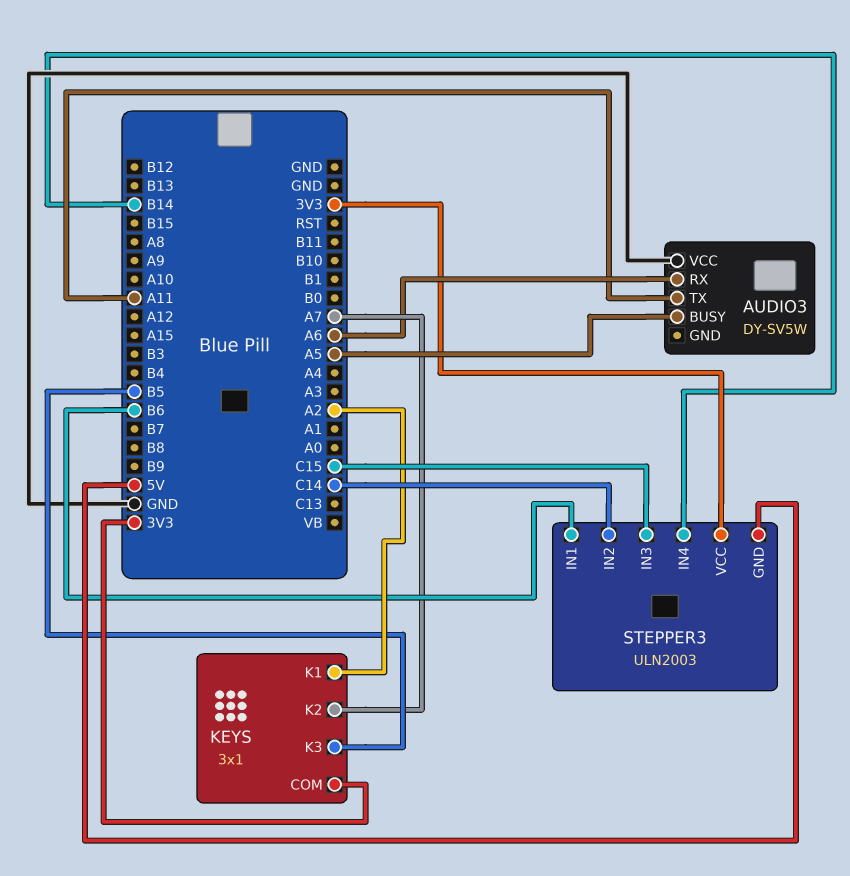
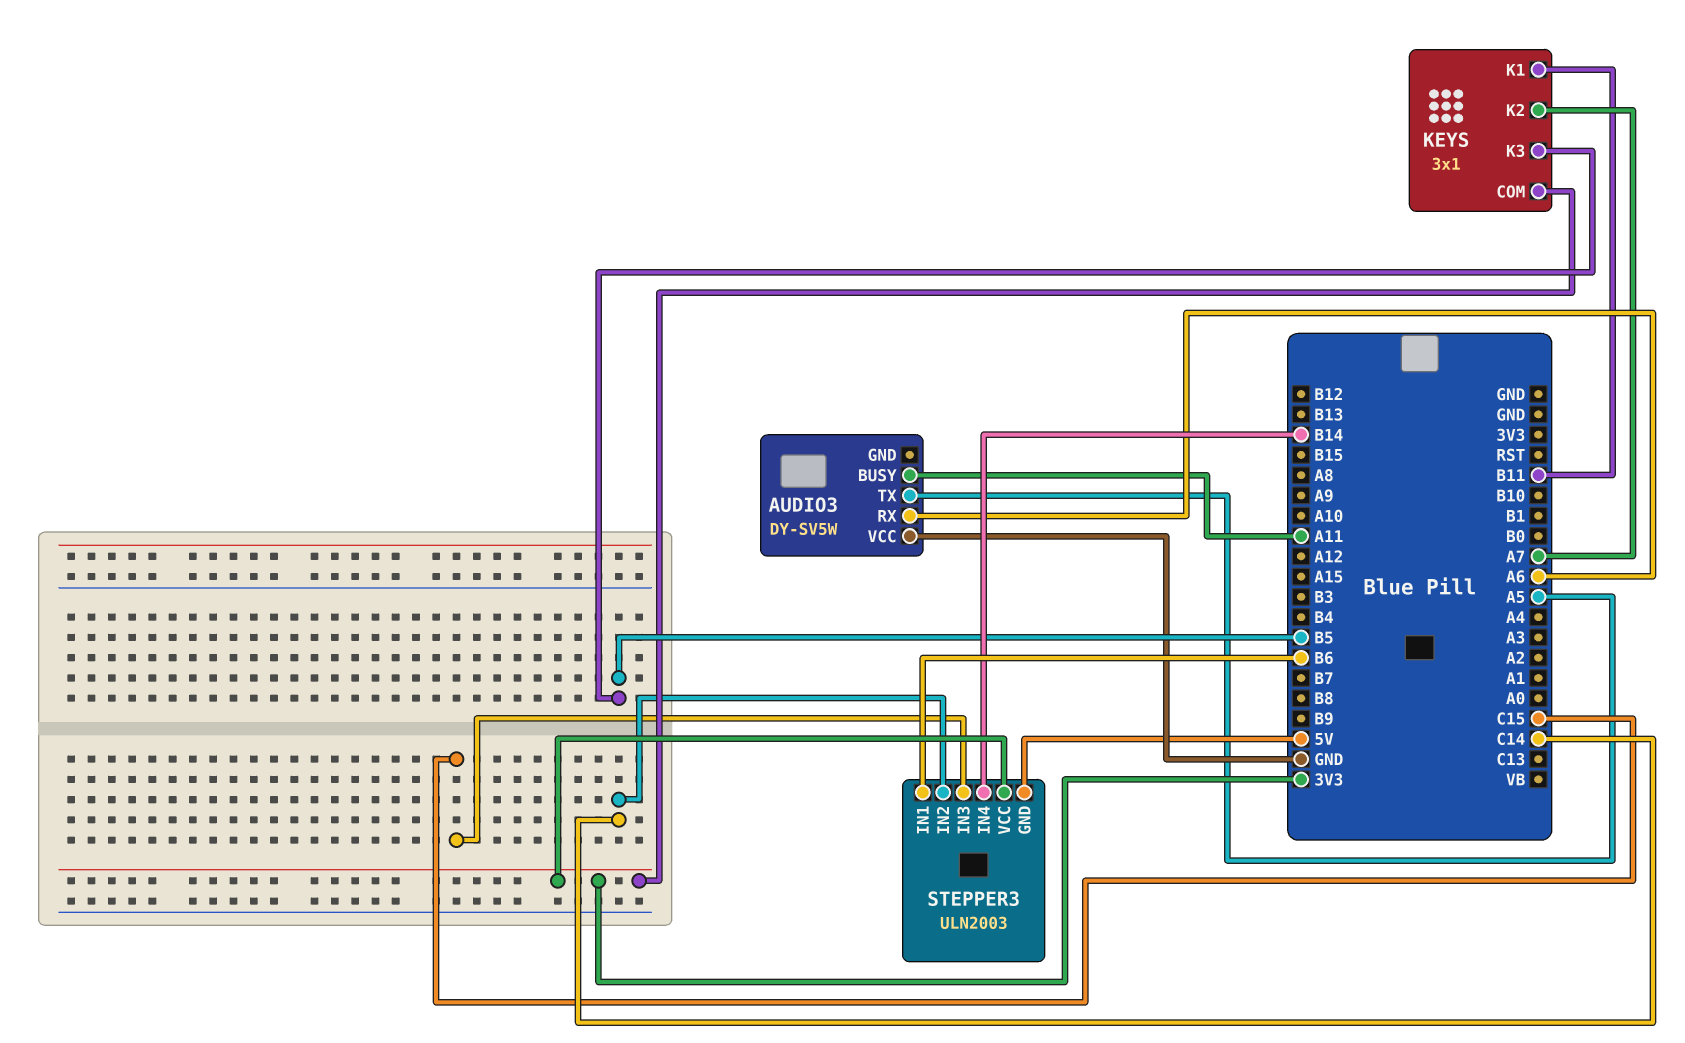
AUDIO3 pin BUSY: A5 -> A11
AUDIO3 pin TX: A11 -> A5
KEYS pin K1: A2 -> B11

